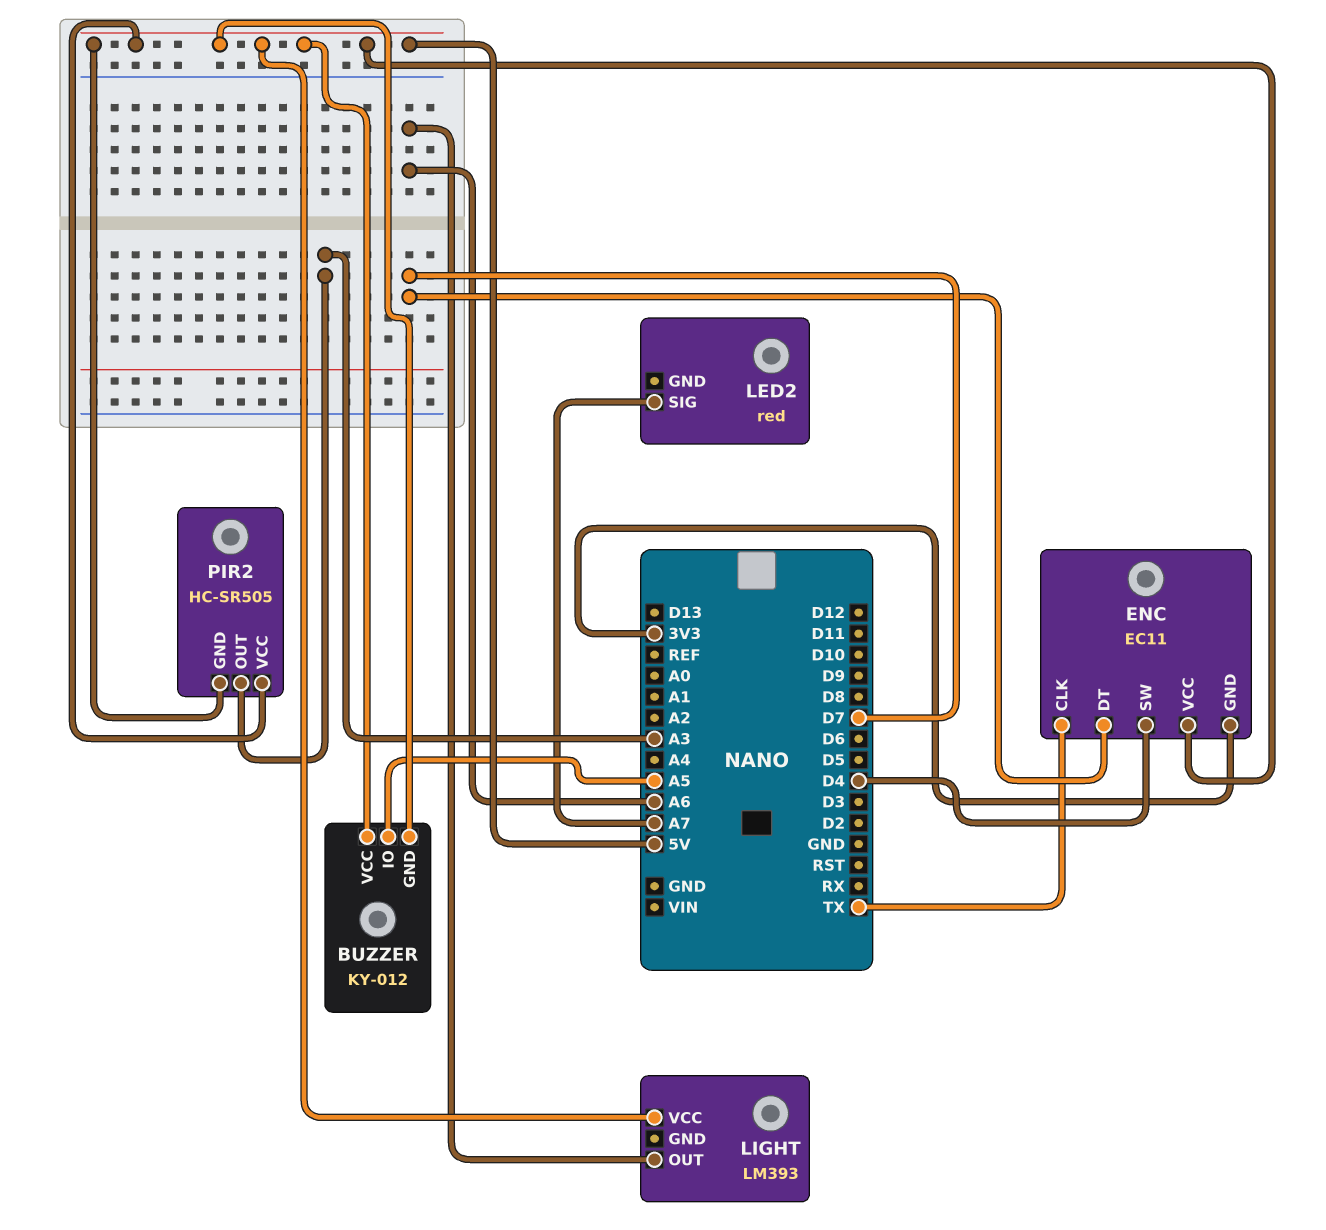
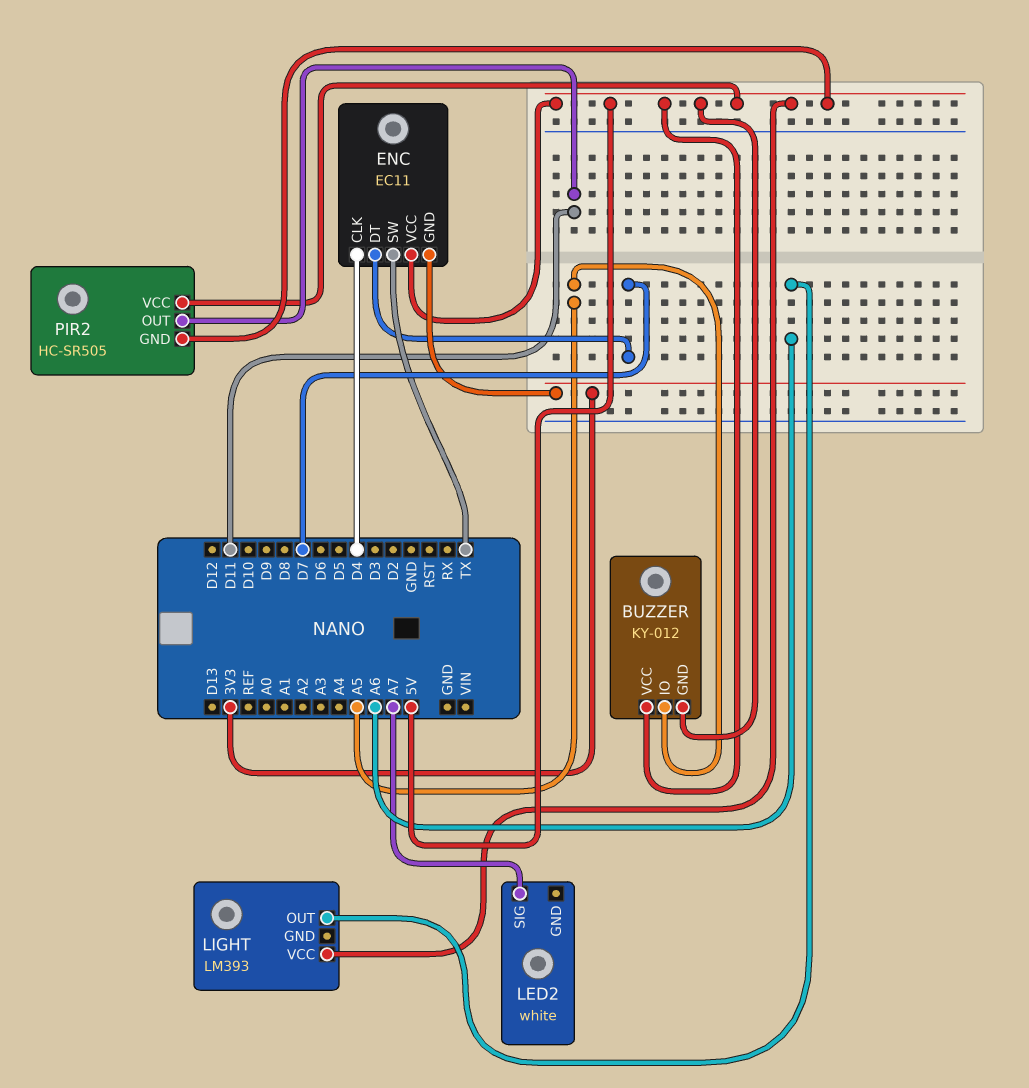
ENC pin CLK: TX -> D4
ENC pin SW: D4 -> TX
LED2: red -> white
PIR2 pin OUT: A3 -> D11

